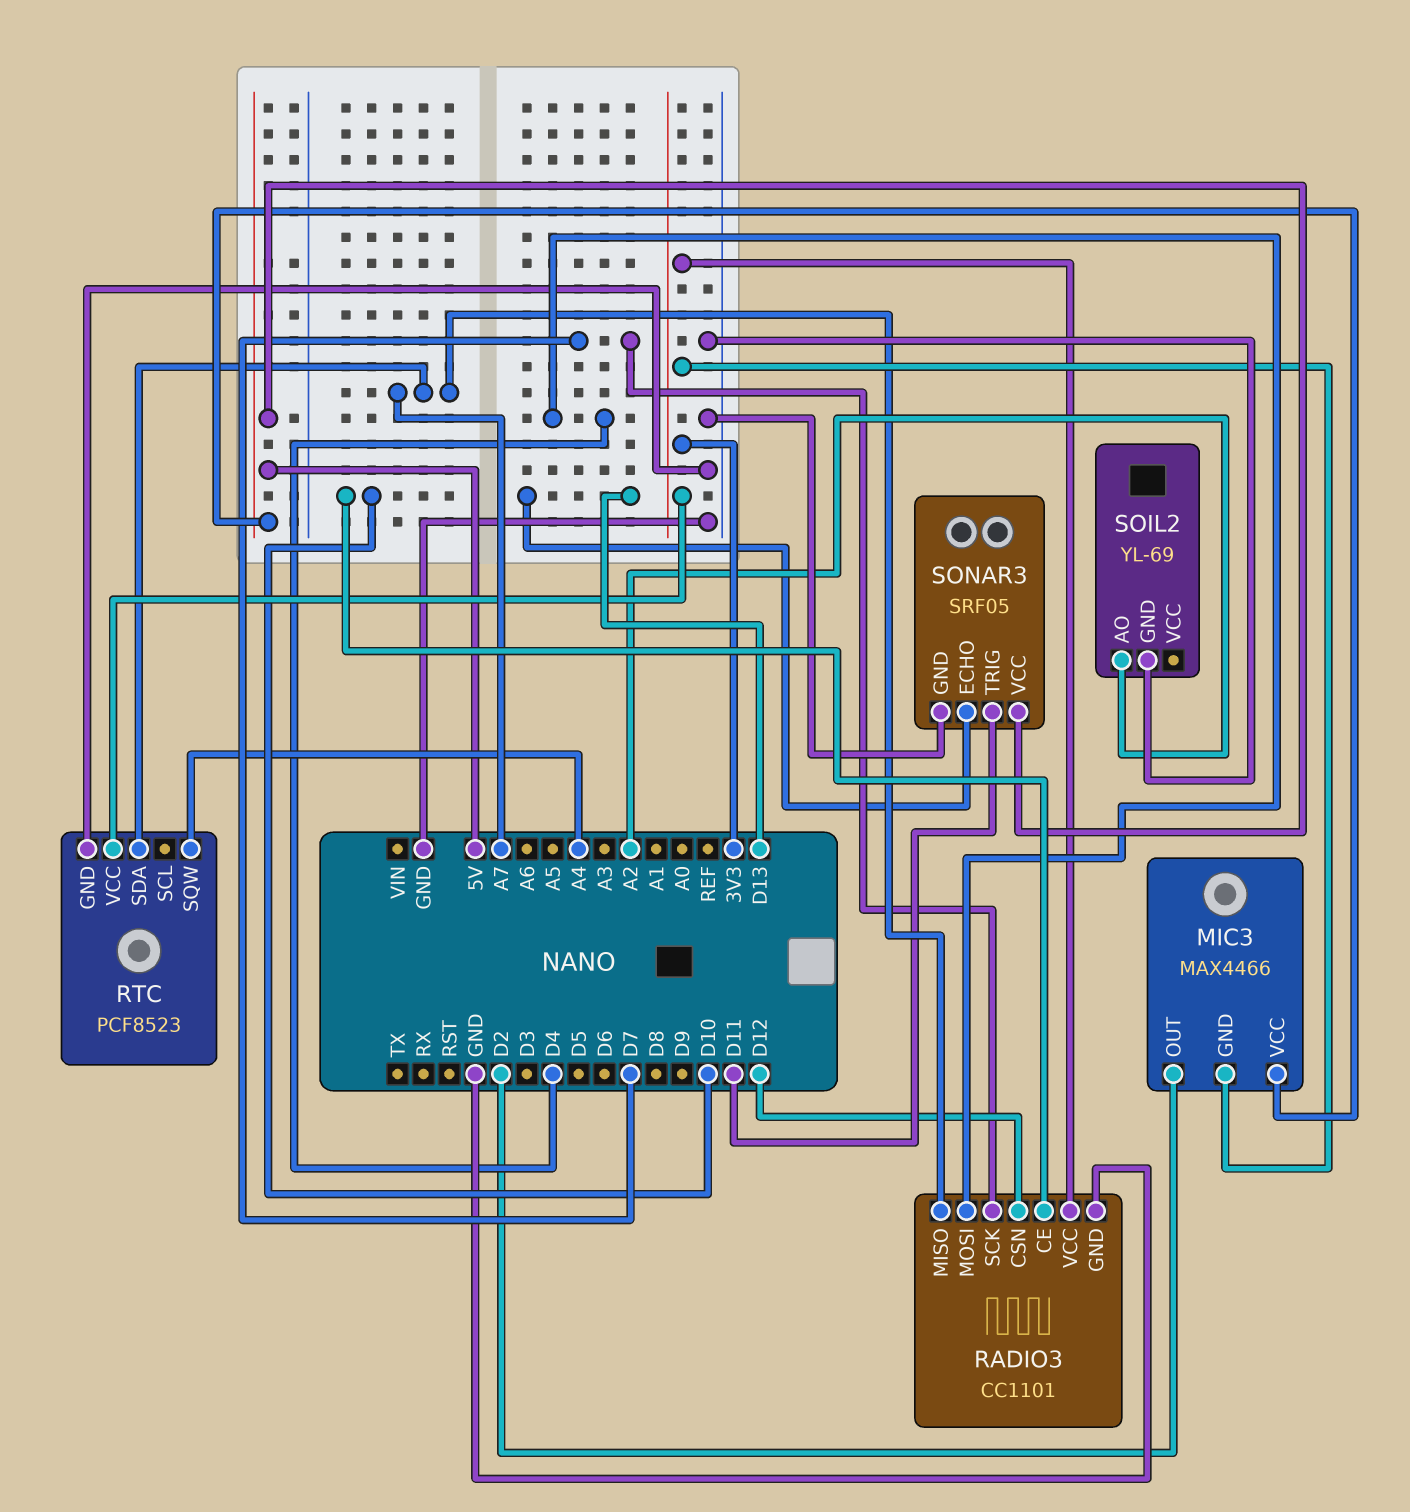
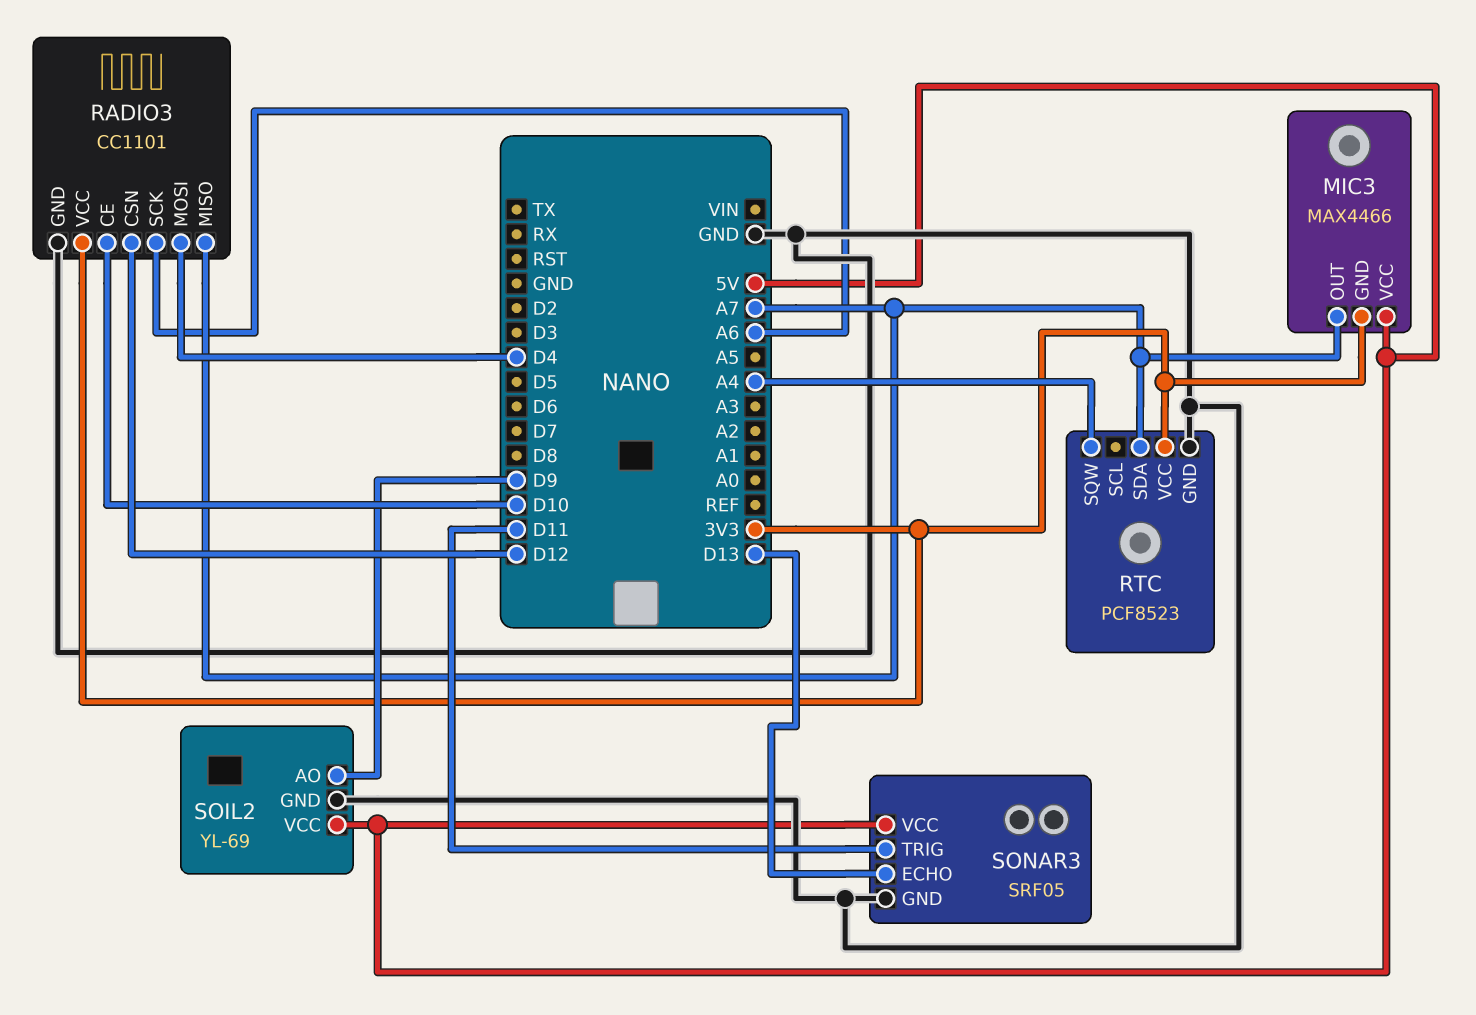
MIC3 pin OUT: D2 -> A7
RADIO3 pin SCK: D7 -> A6
SOIL2 pin AO: A2 -> D9
SOIL2 pin VCC: none -> 5V

